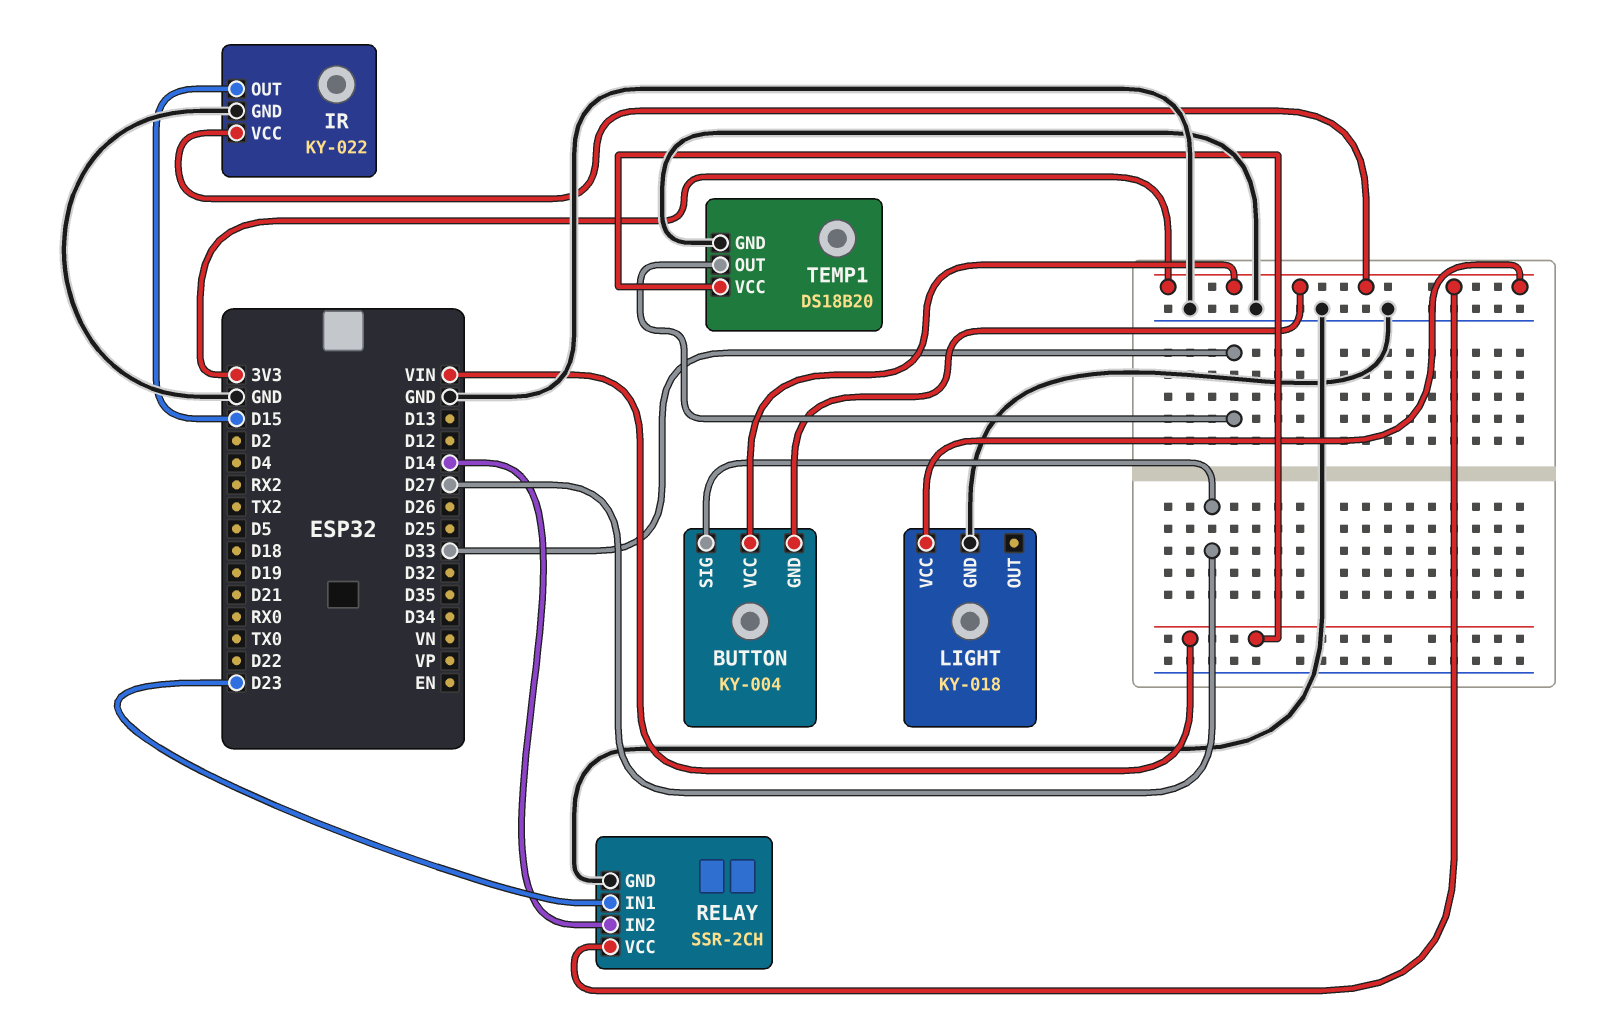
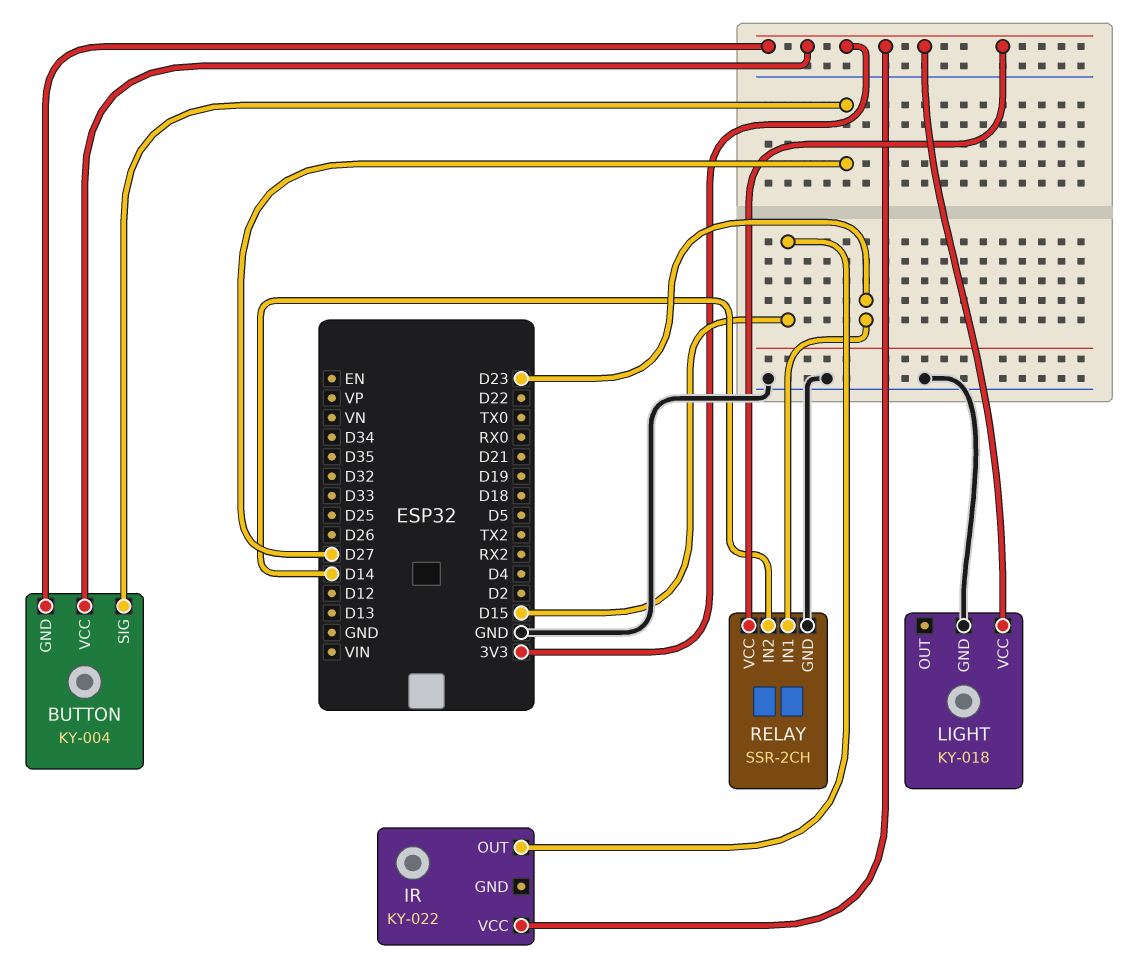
IR pin GND: GND -> none
TEMP1: DS18B20 -> none
TEMP1 pin GND: GND -> none
TEMP1 pin OUT: D33 -> none
TEMP1 pin VCC: VIN -> none

